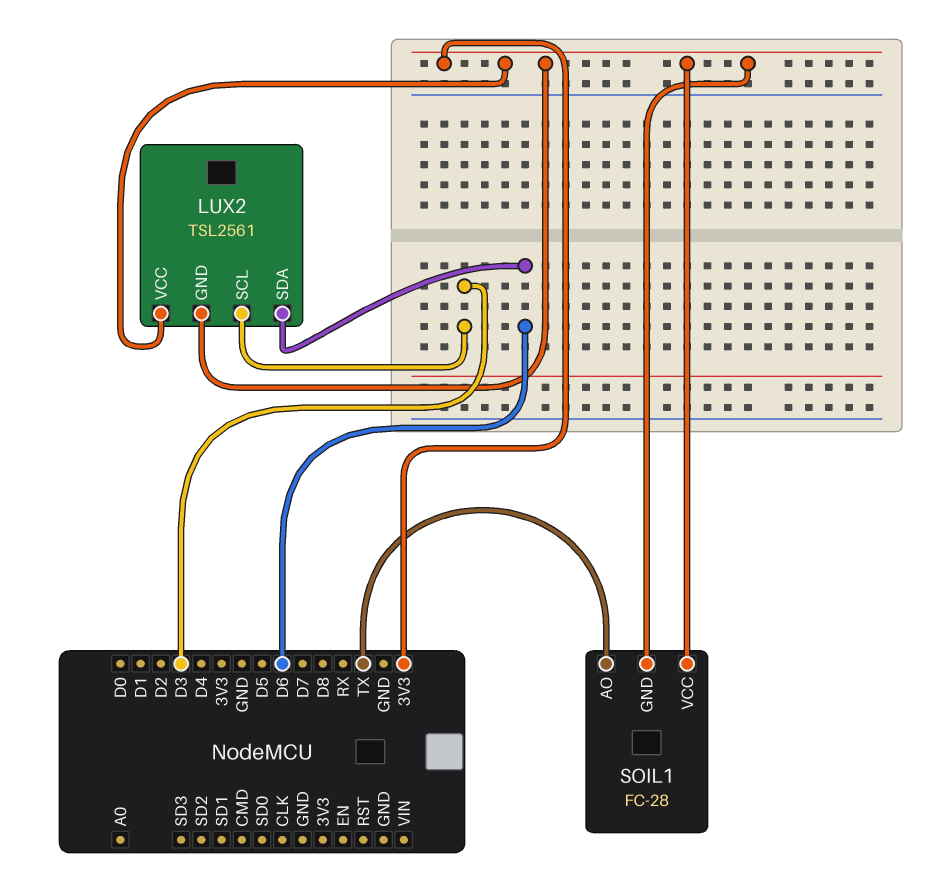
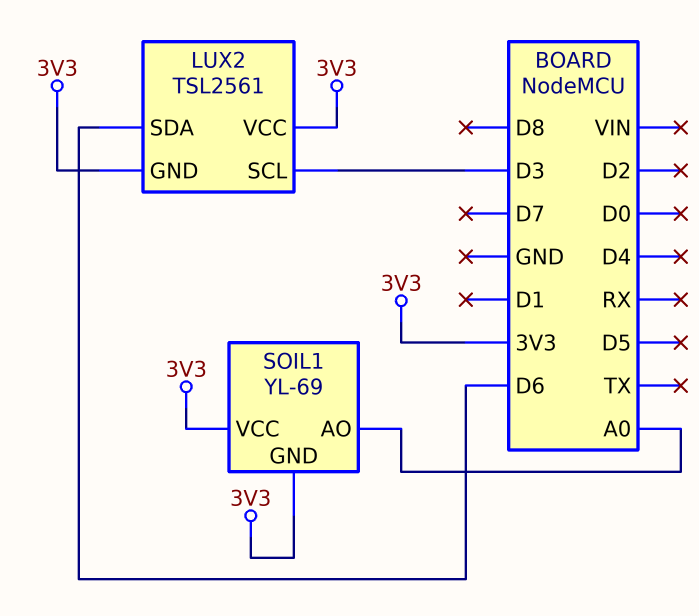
SOIL1: FC-28 -> YL-69
SOIL1 pin AO: TX -> A0

